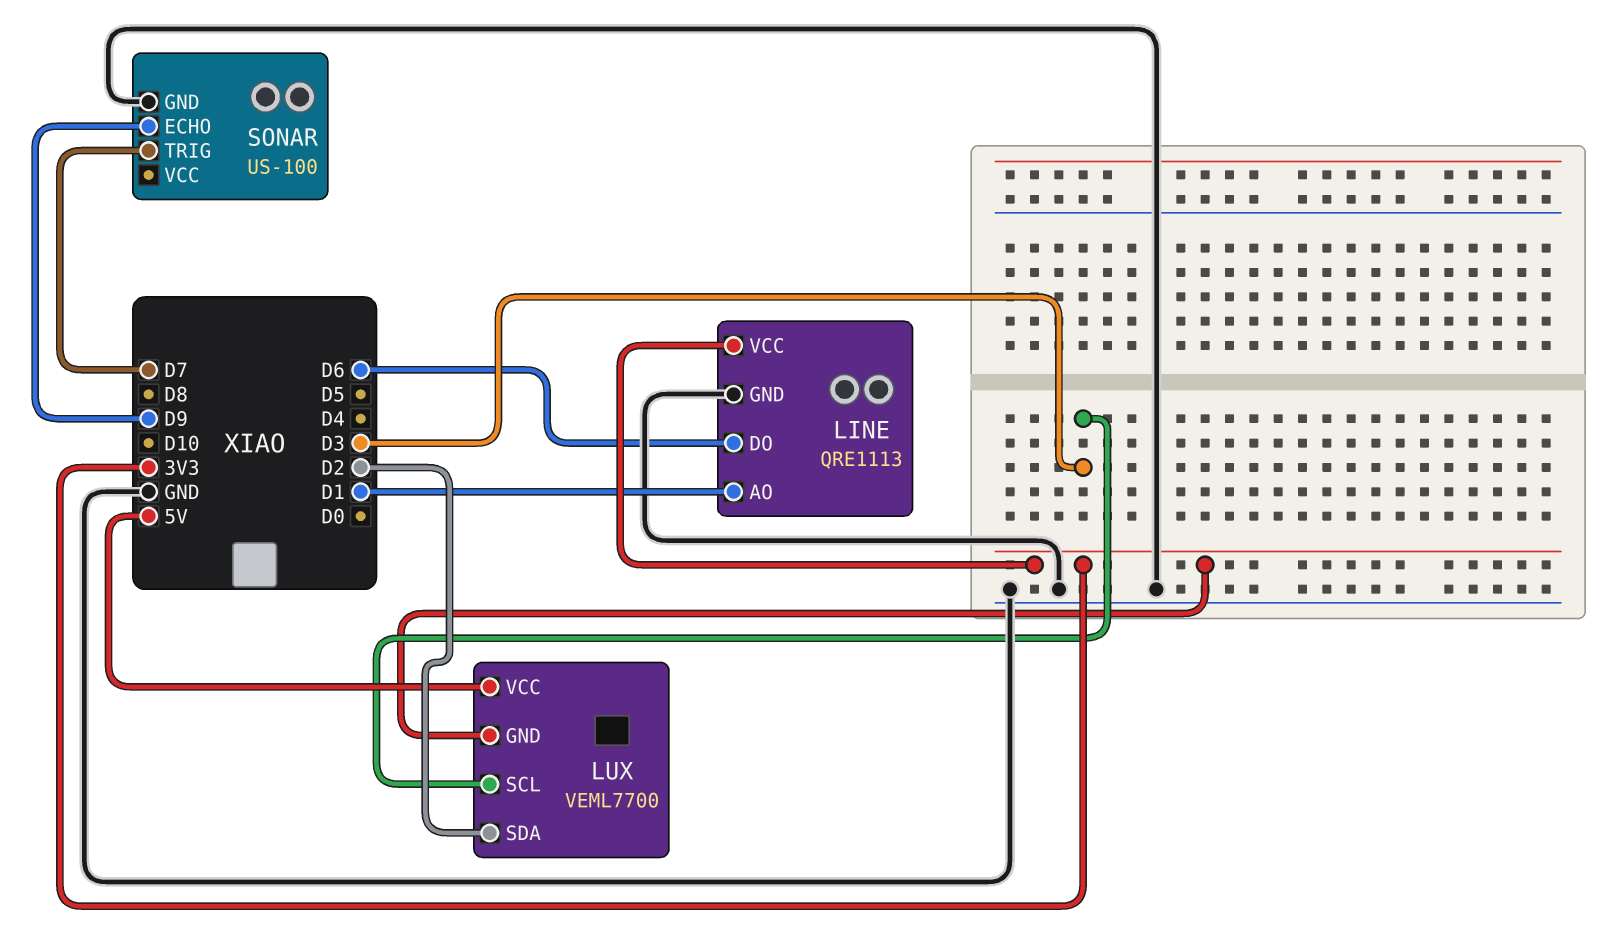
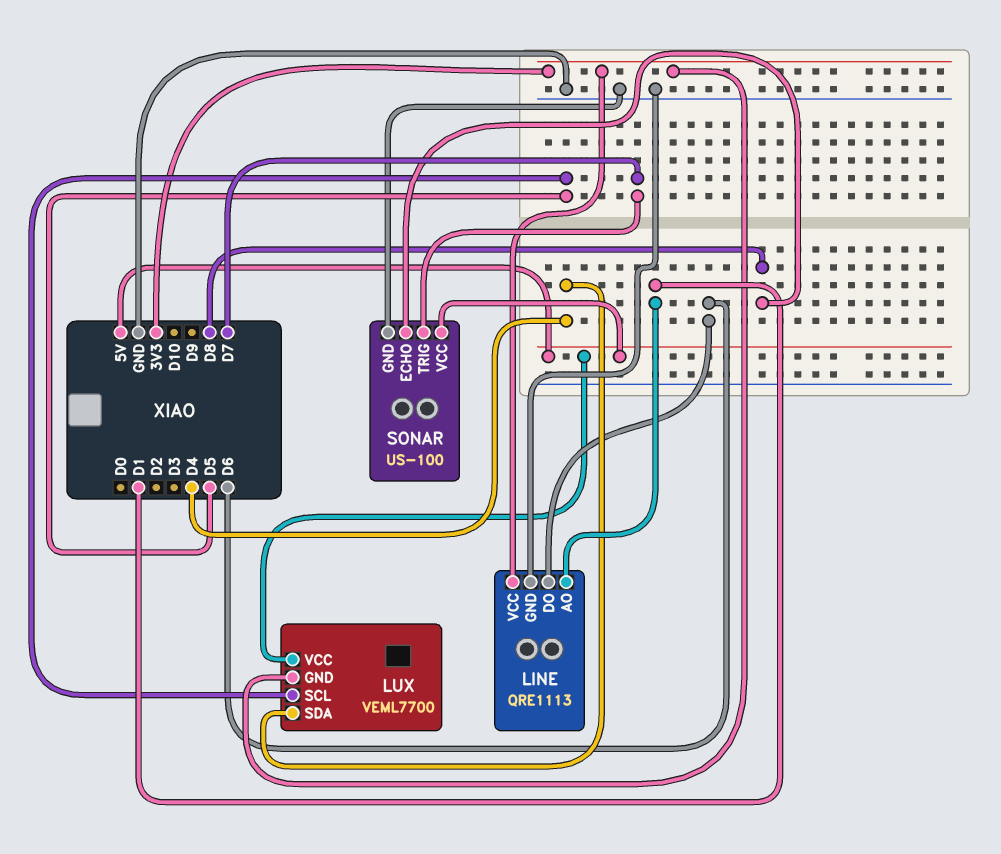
LUX pin SCL: D3 -> D5
LUX pin SDA: D2 -> D4
SONAR pin ECHO: D9 -> D8
SONAR pin VCC: none -> 5V

